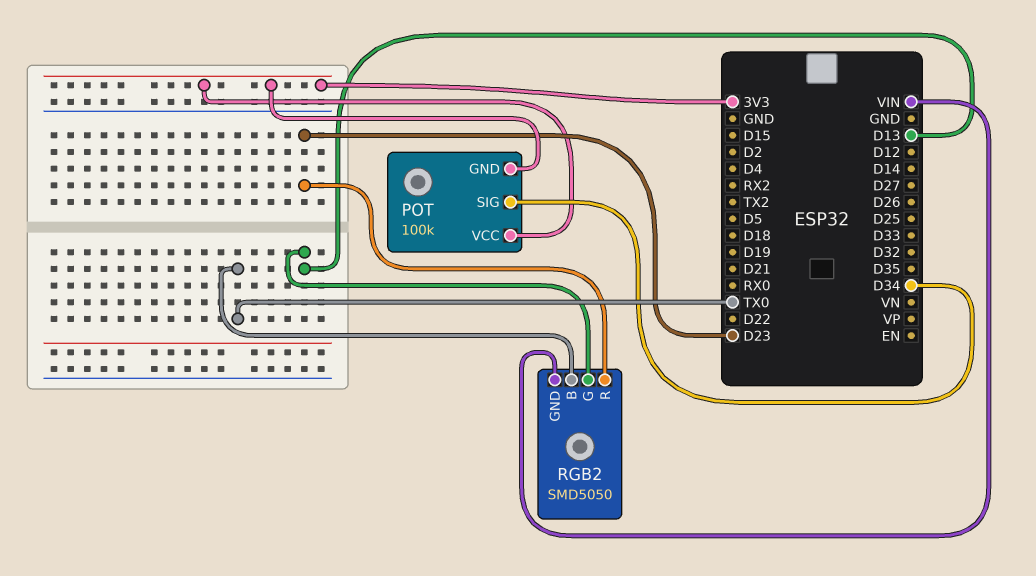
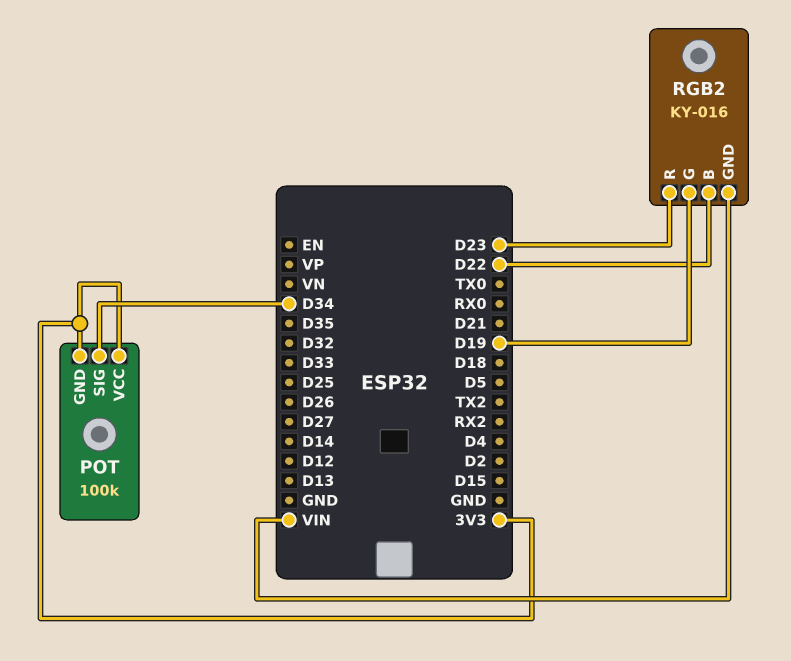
RGB2: SMD5050 -> KY-016
RGB2 pin B: TX0 -> D22
RGB2 pin G: D13 -> D19

